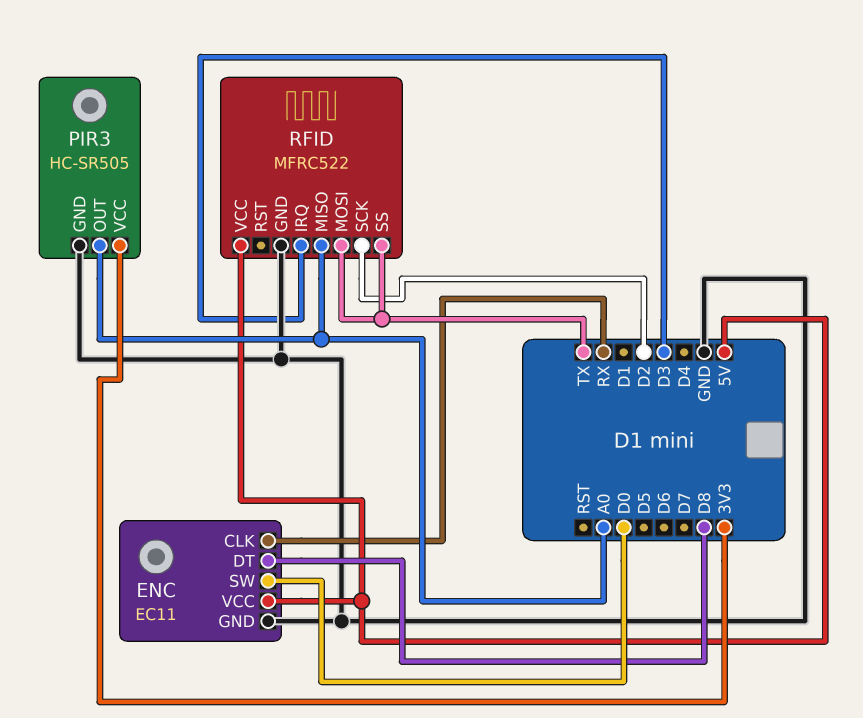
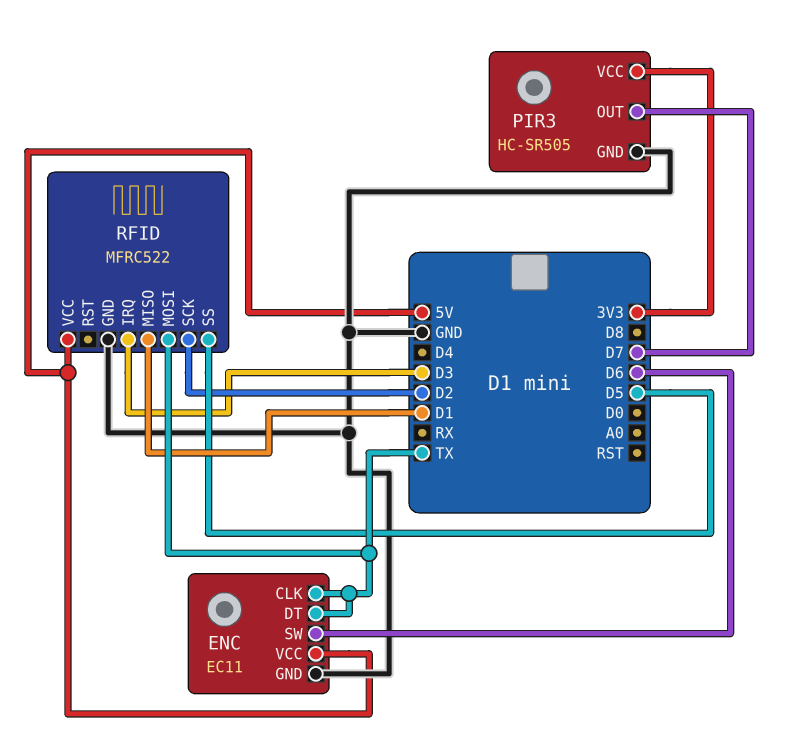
ENC pin CLK: RX -> TX
ENC pin DT: D8 -> TX
ENC pin SW: D0 -> D6
PIR3 pin OUT: A0 -> D7
RFID pin MISO: A0 -> D1
RFID pin SS: TX -> D5

